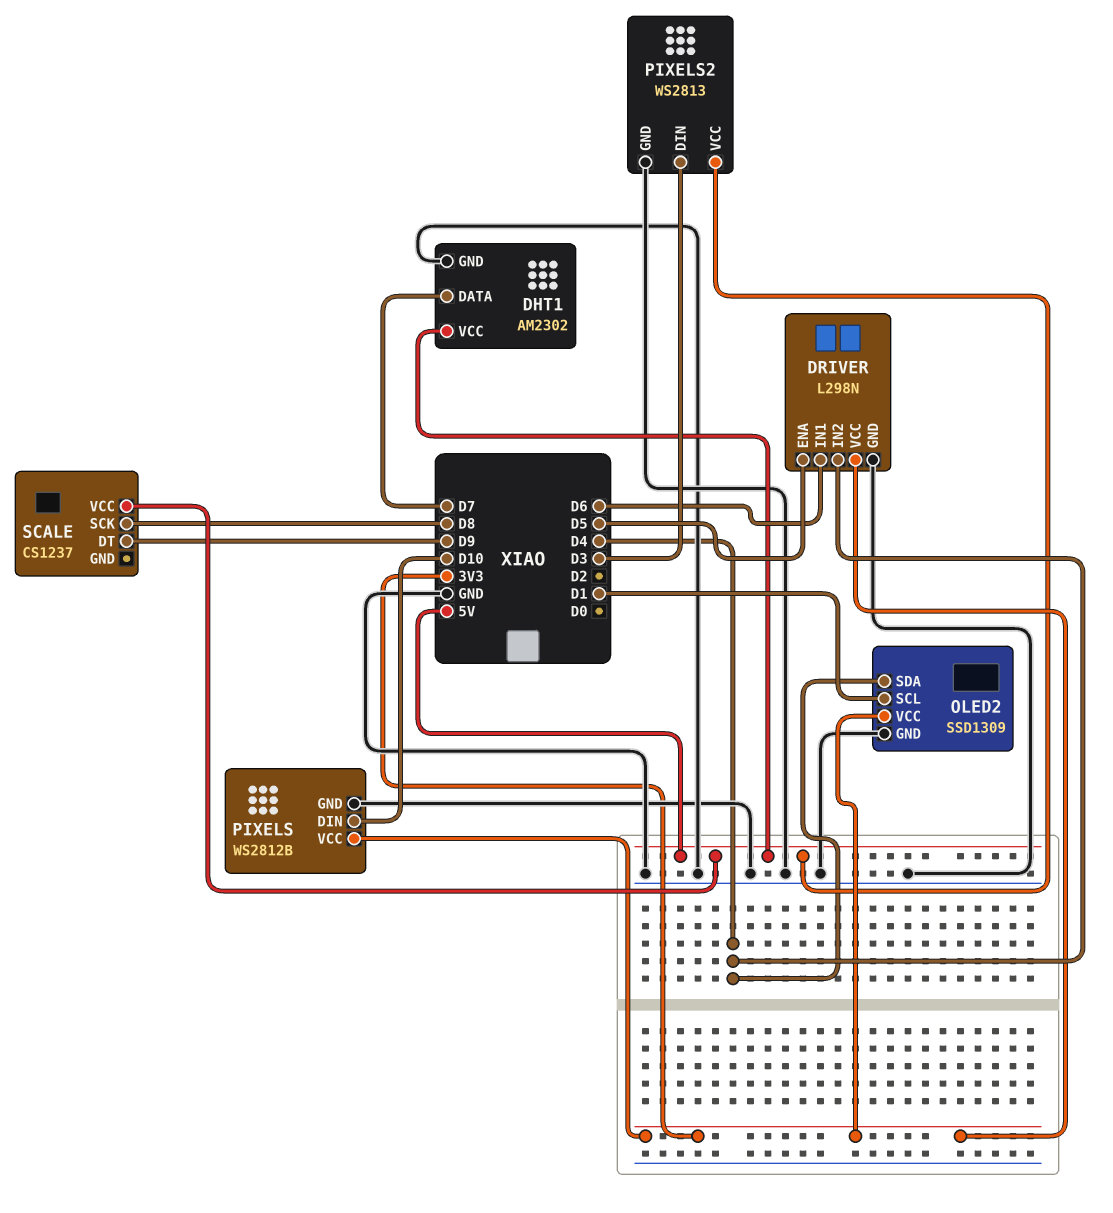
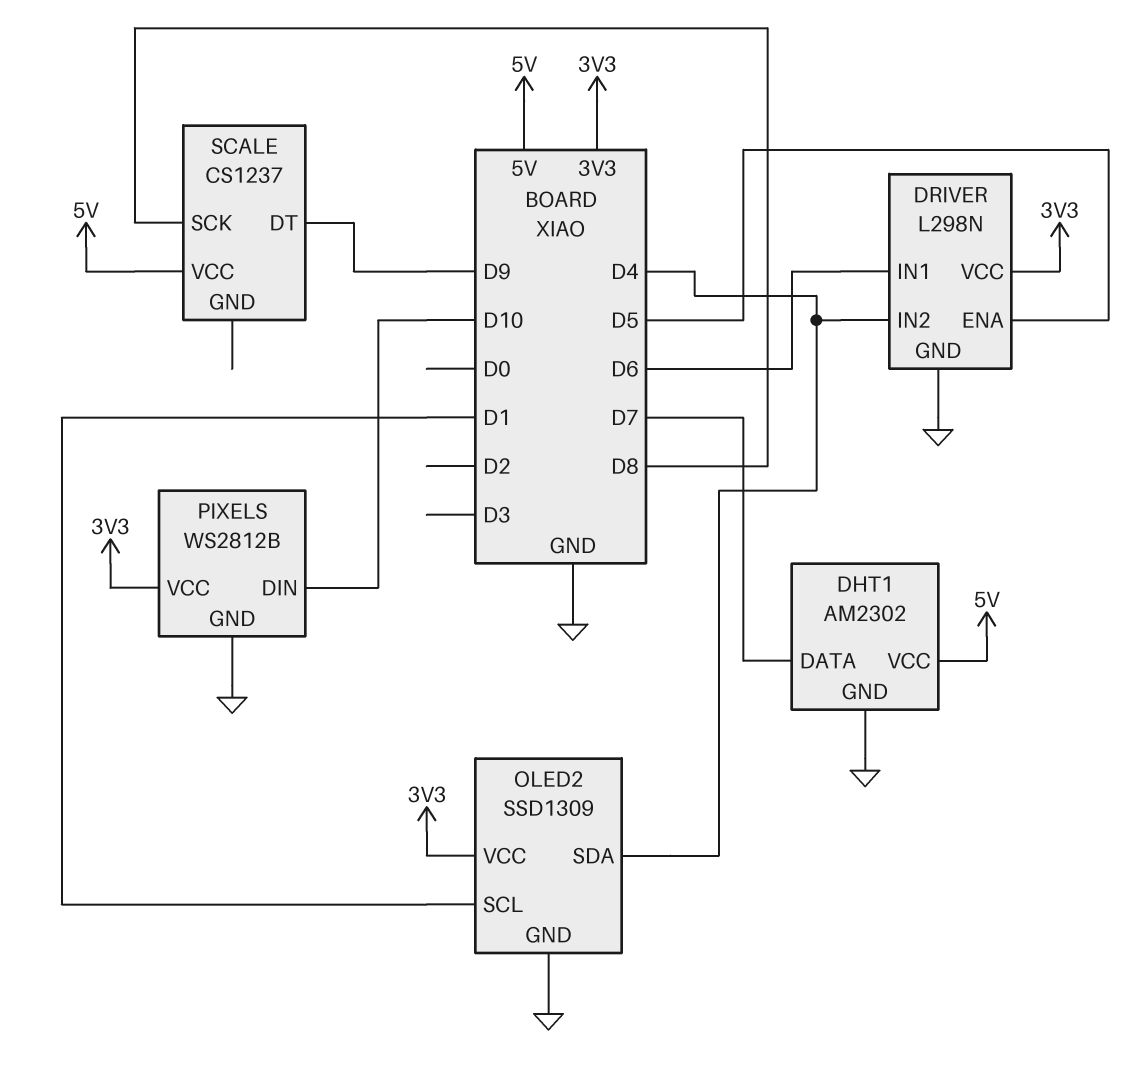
PIXELS2: WS2813 -> none
PIXELS2 pin DIN: D3 -> none
PIXELS2 pin GND: GND -> none
PIXELS2 pin VCC: 5V -> none

